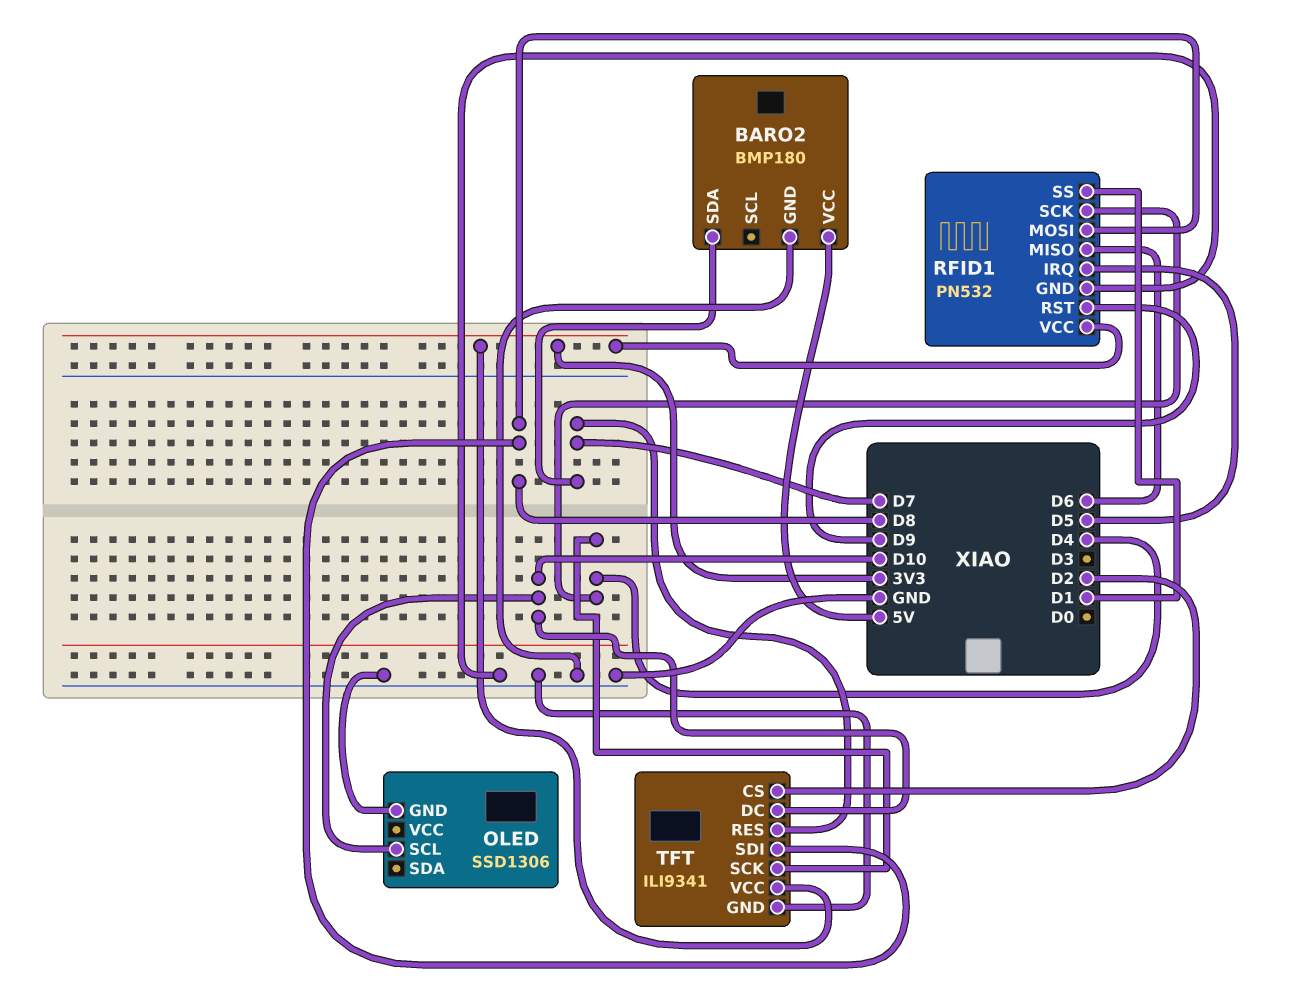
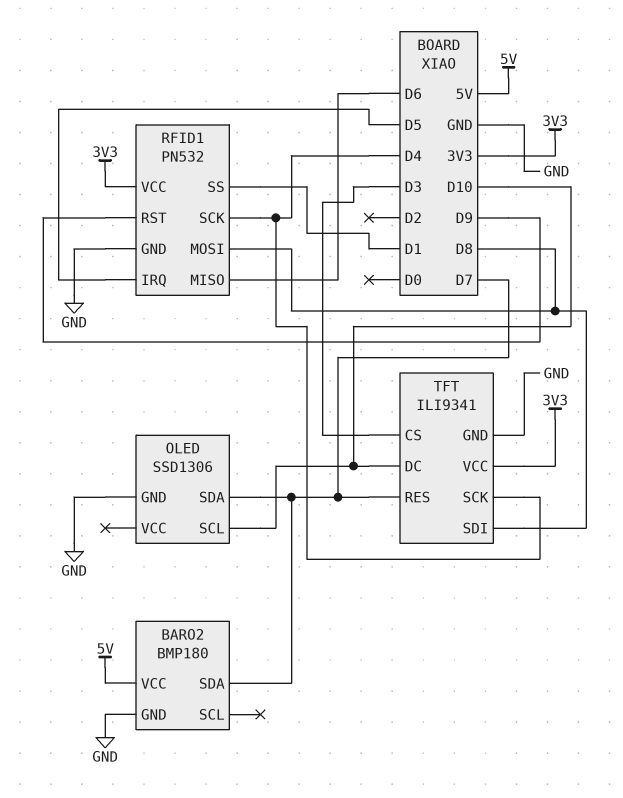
OLED pin SDA: none -> D7
TFT pin CS: D2 -> D3

